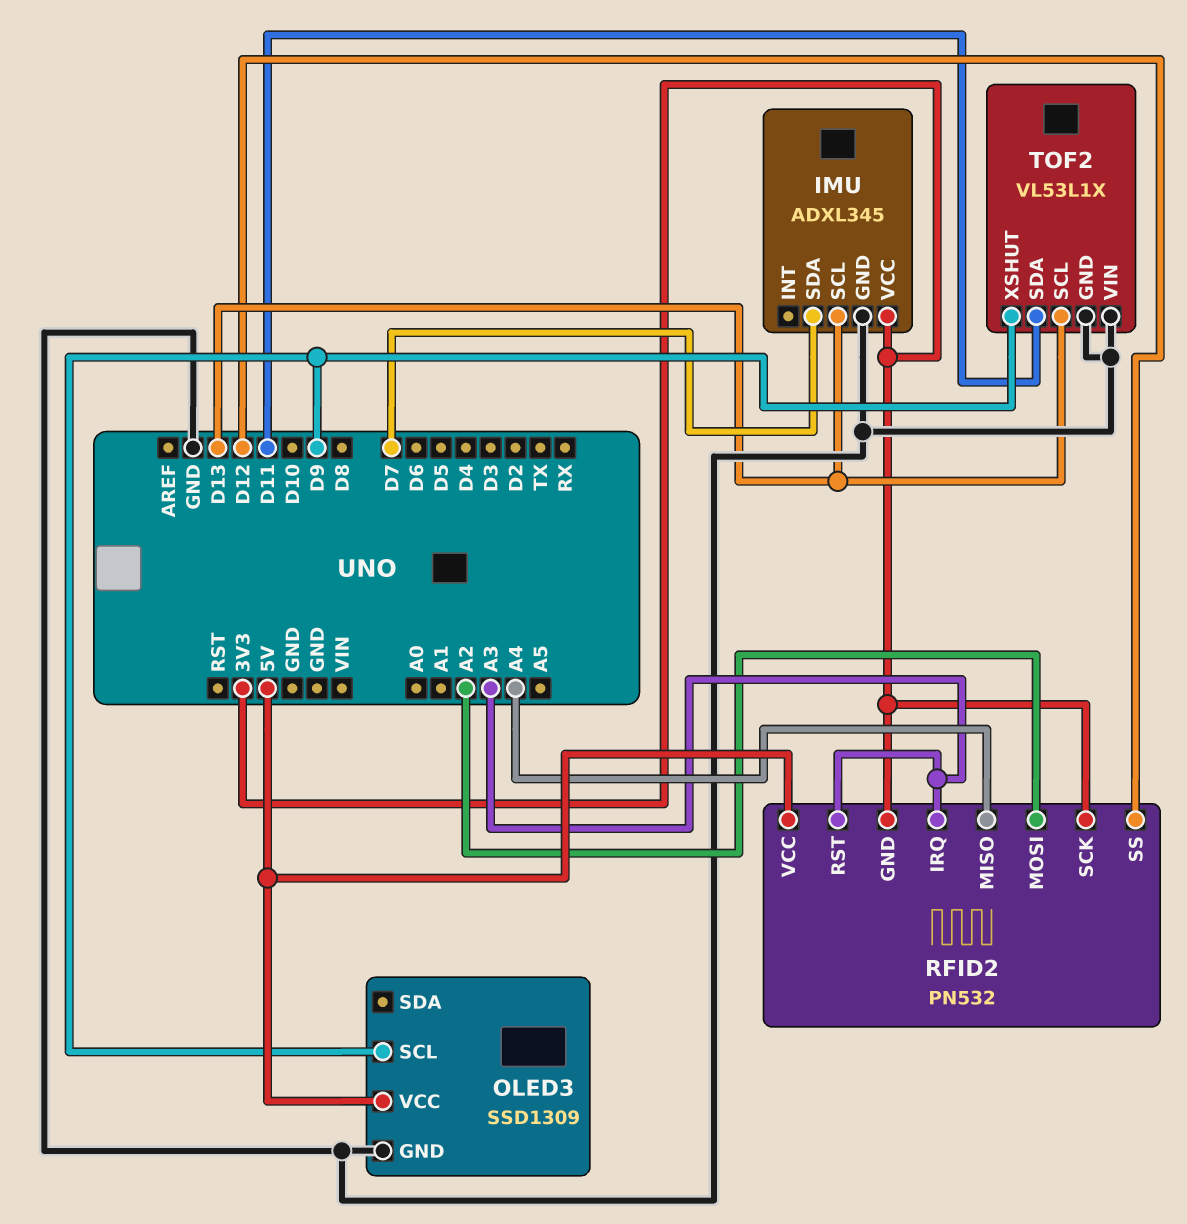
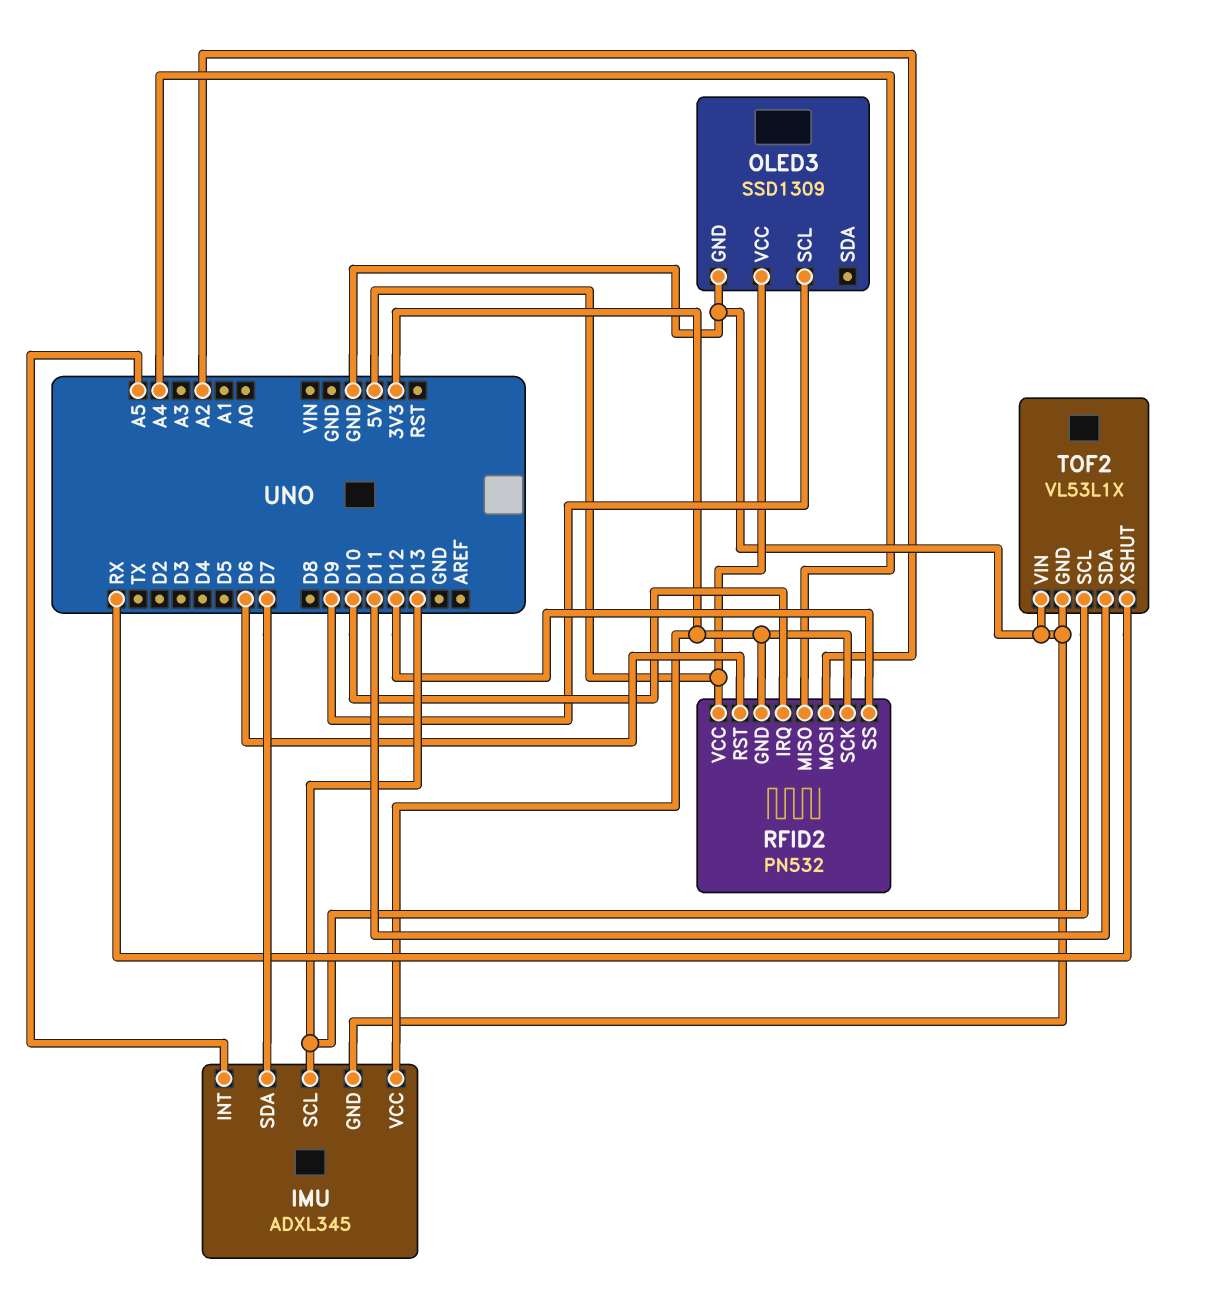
IMU pin INT: none -> A5
RFID2 pin IRQ: A3 -> D10
RFID2 pin RST: A3 -> D6
TOF2 pin XSHUT: D9 -> RX

